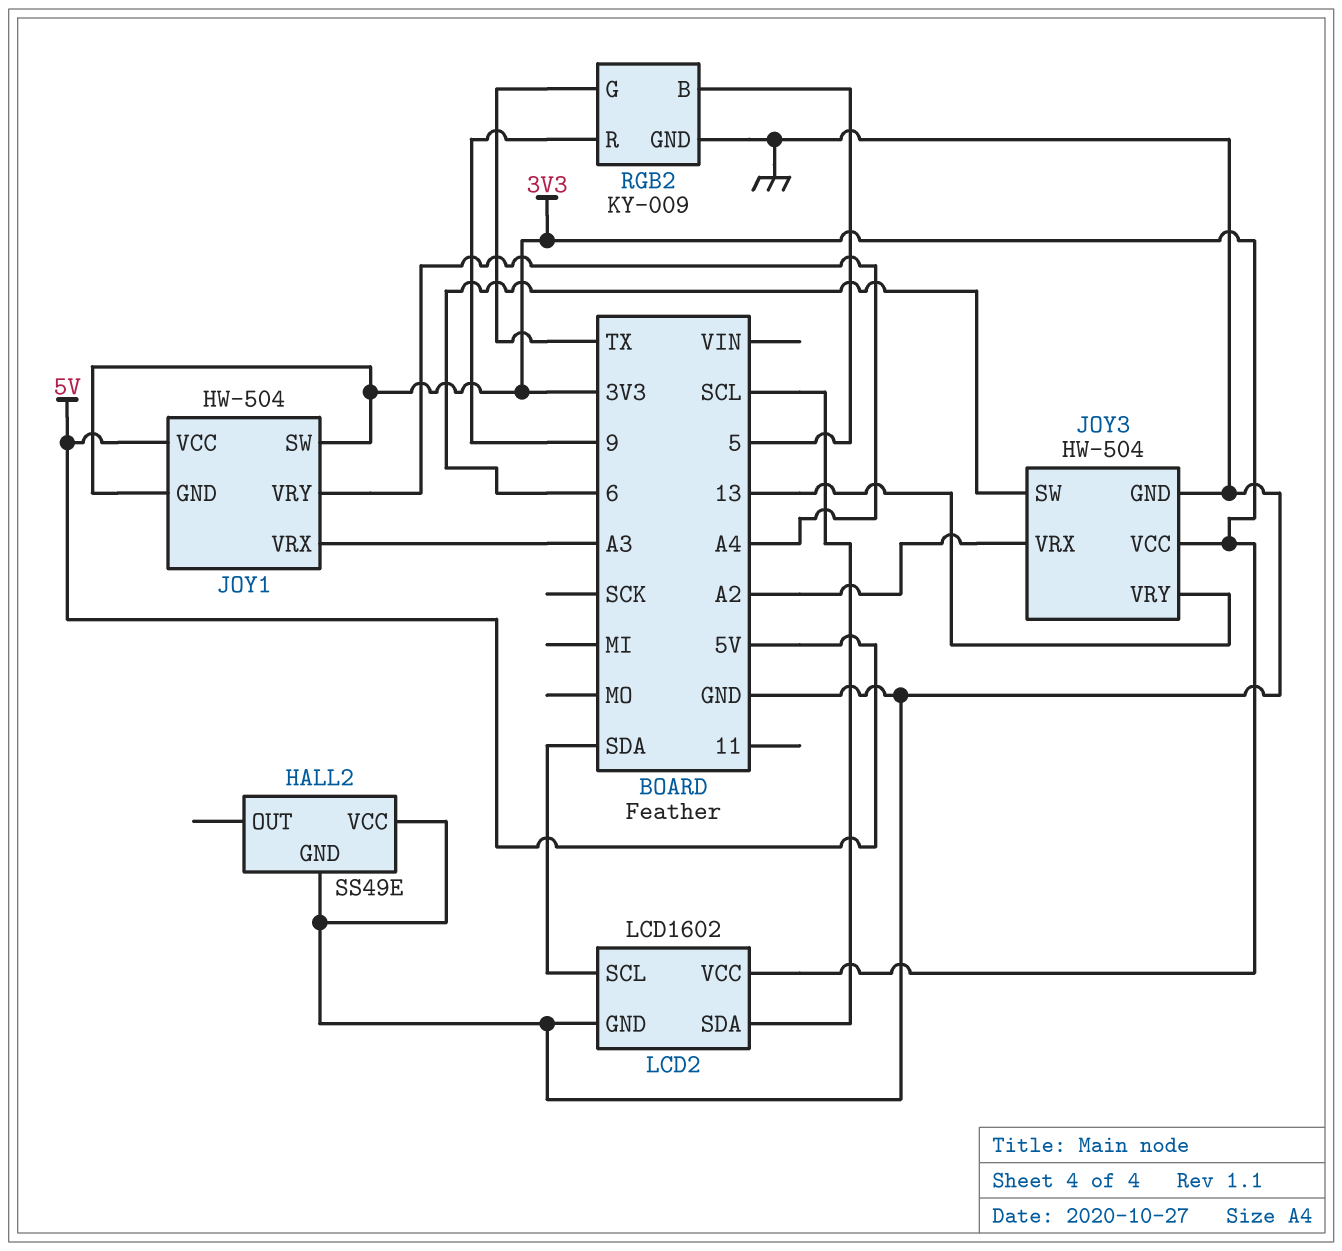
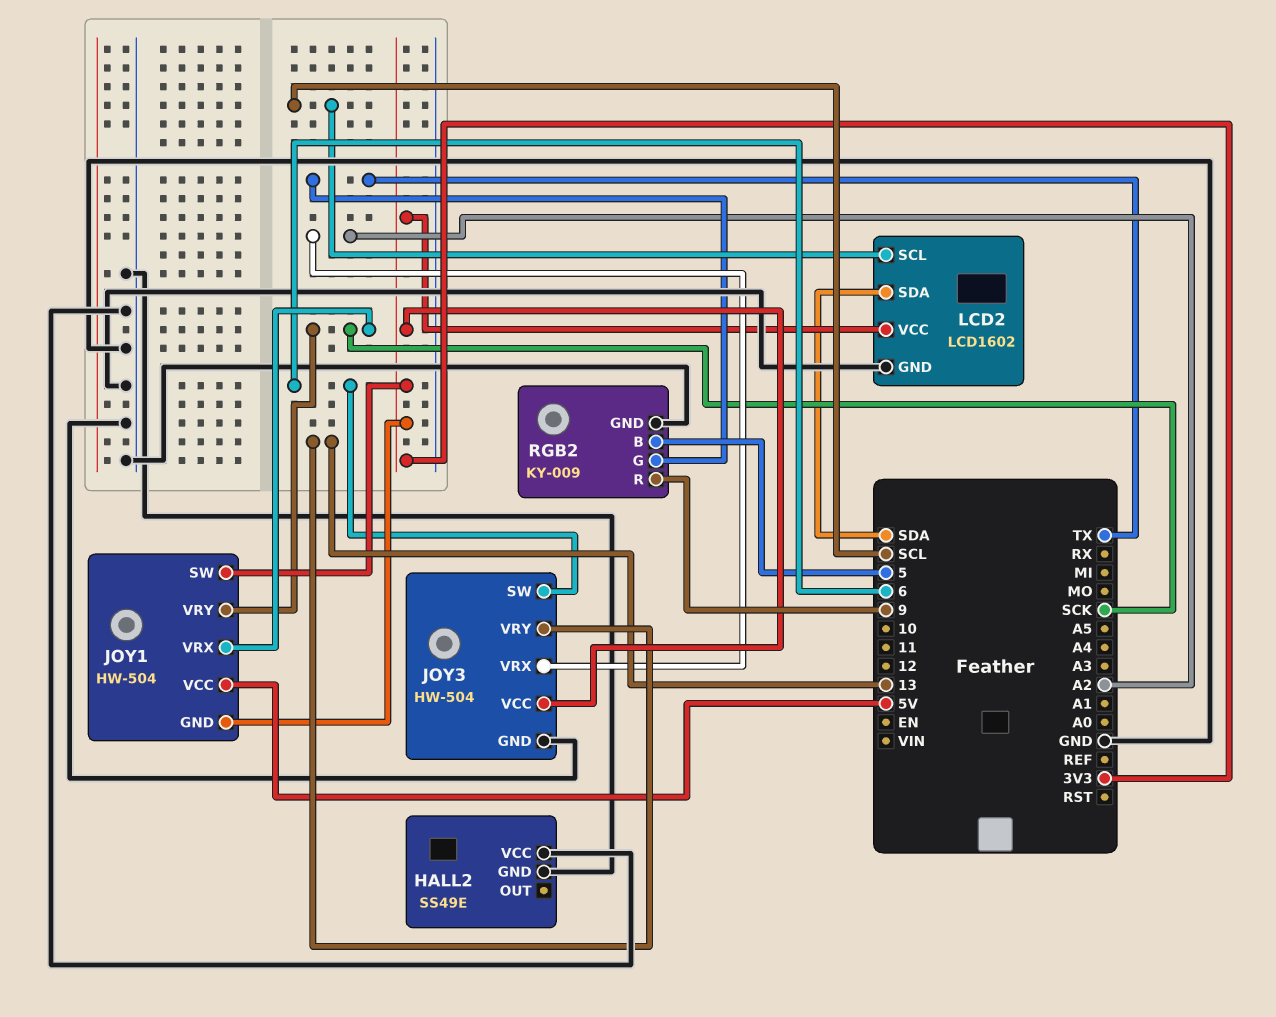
JOY1 pin VRX: A3 -> SCK
JOY1 pin VRY: A4 -> SCK
LCD2 pin SCL: SDA -> SCL
LCD2 pin SDA: SCL -> SDA

